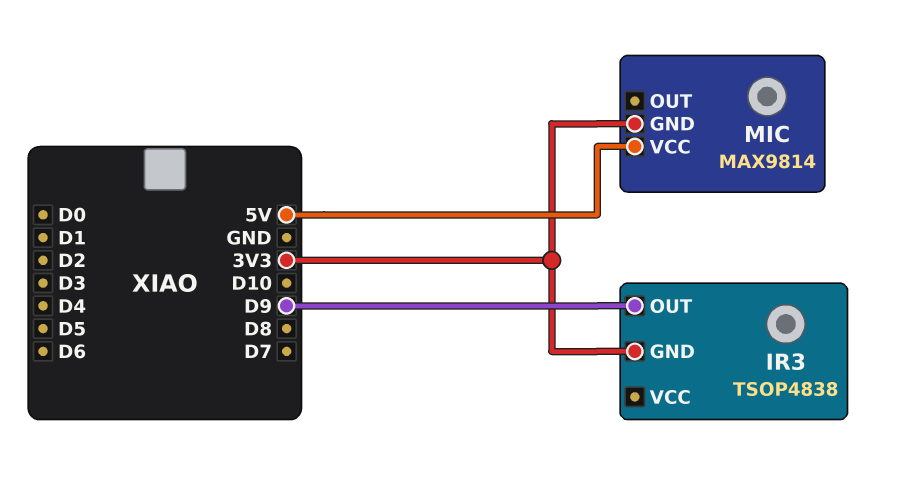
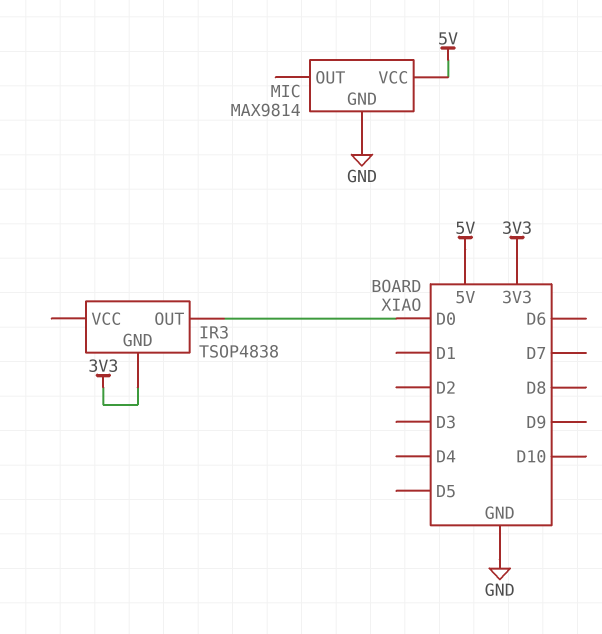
IR3 pin OUT: D9 -> D0
MIC pin GND: 3V3 -> GND

